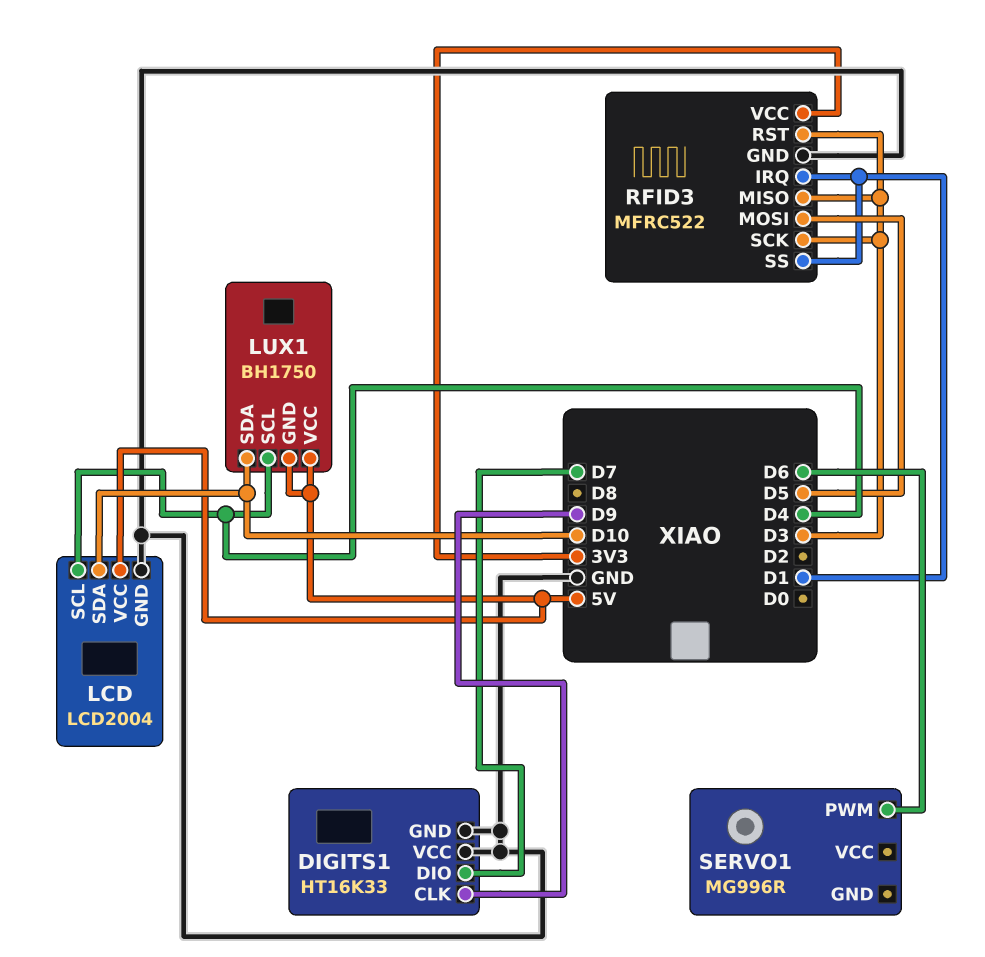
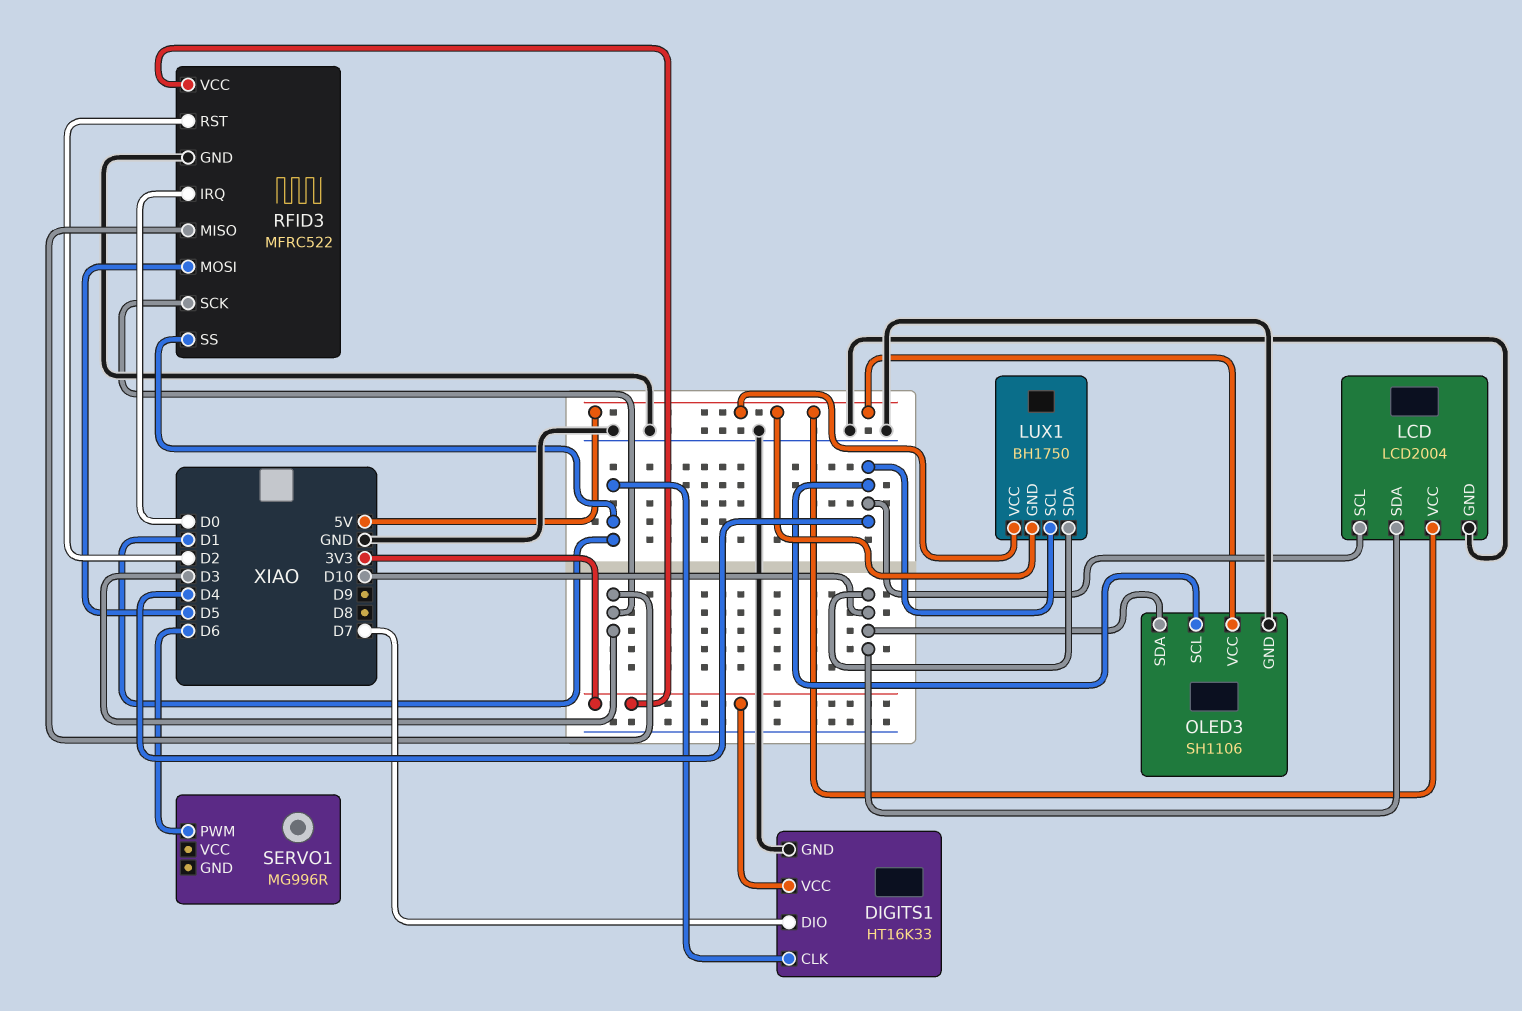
DIGITS1 pin CLK: D9 -> D1
DIGITS1 pin VCC: GND -> 3V3
OLED3: none -> SH1106
OLED3 pin GND: none -> GND
OLED3 pin SCL: none -> D4
OLED3 pin SDA: none -> D10
OLED3 pin VCC: none -> 5V
RFID3 pin IRQ: D1 -> D0
RFID3 pin RST: D3 -> D2

